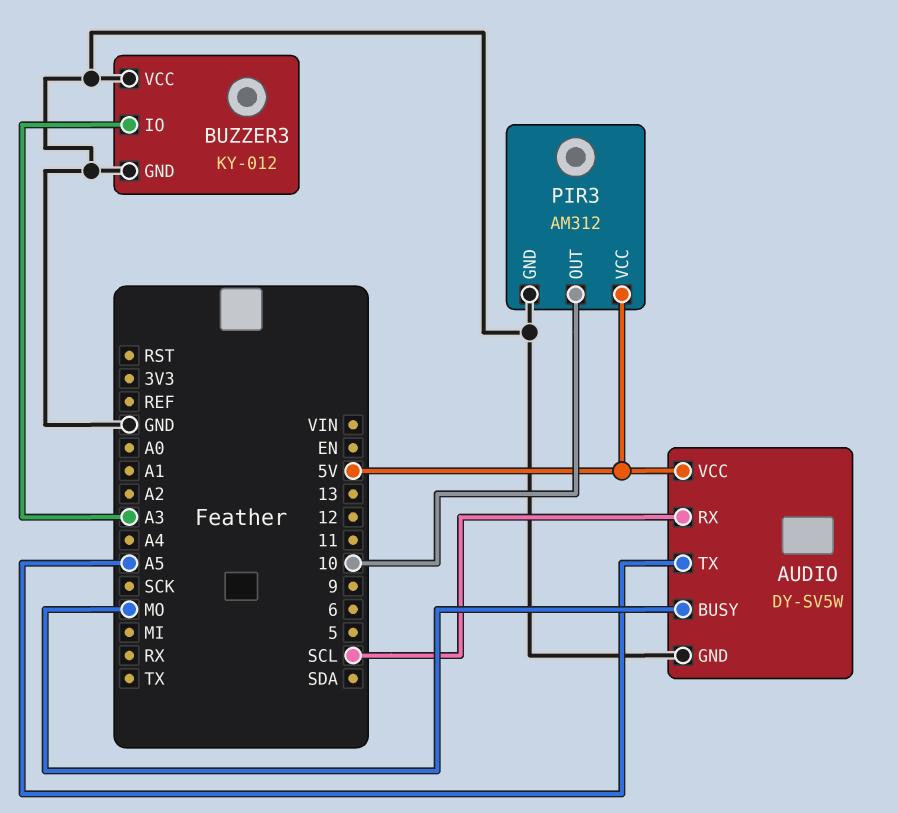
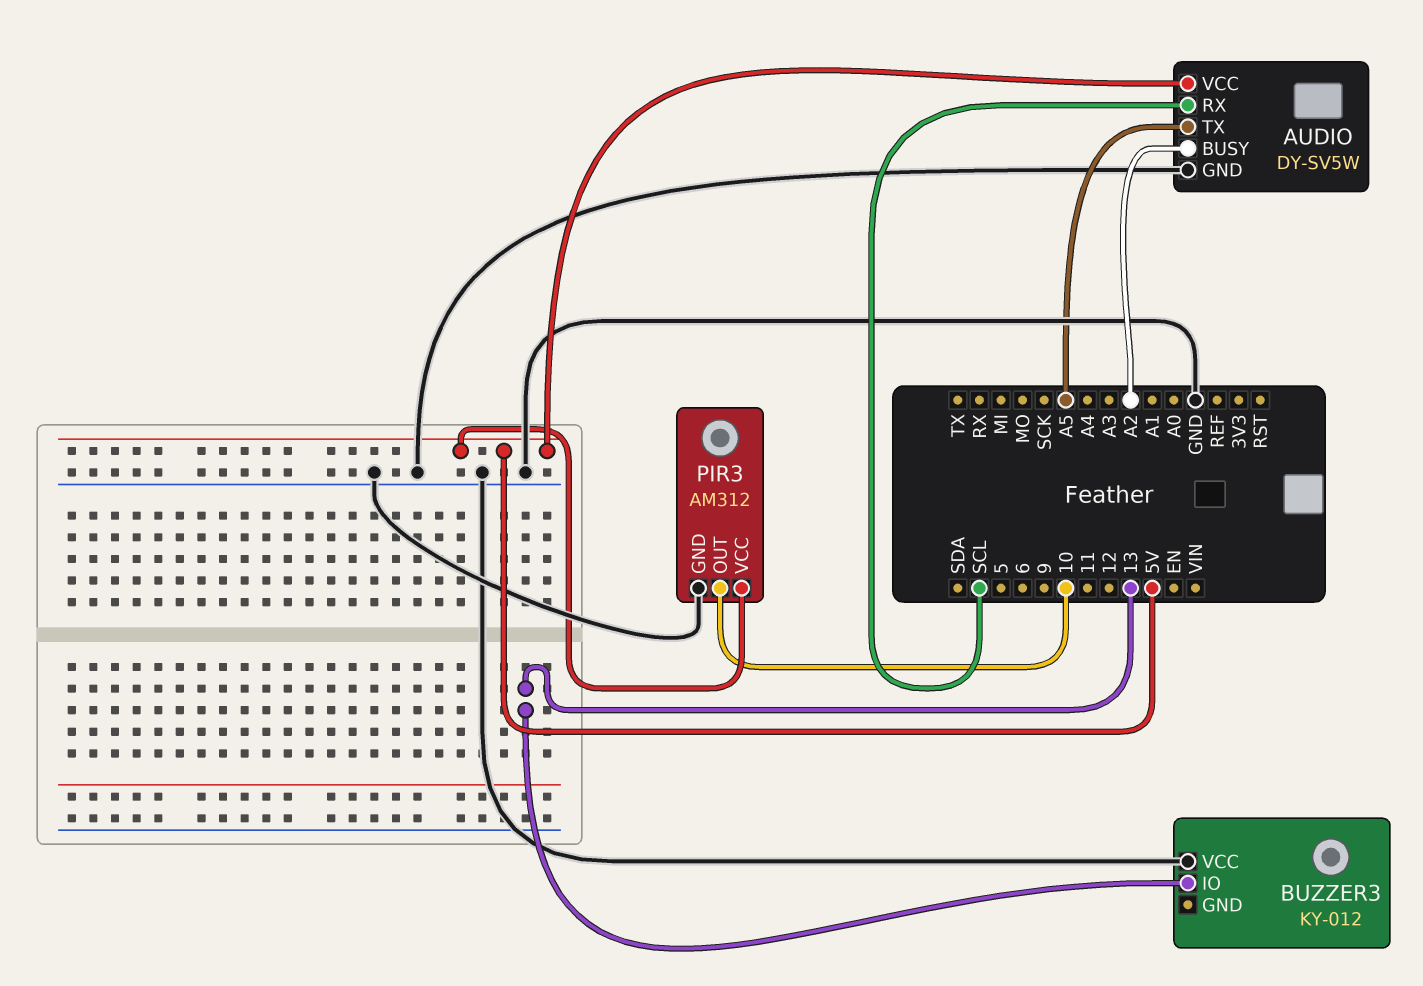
AUDIO pin BUSY: MO -> A2
BUZZER3 pin GND: GND -> none
BUZZER3 pin IO: A3 -> 13

